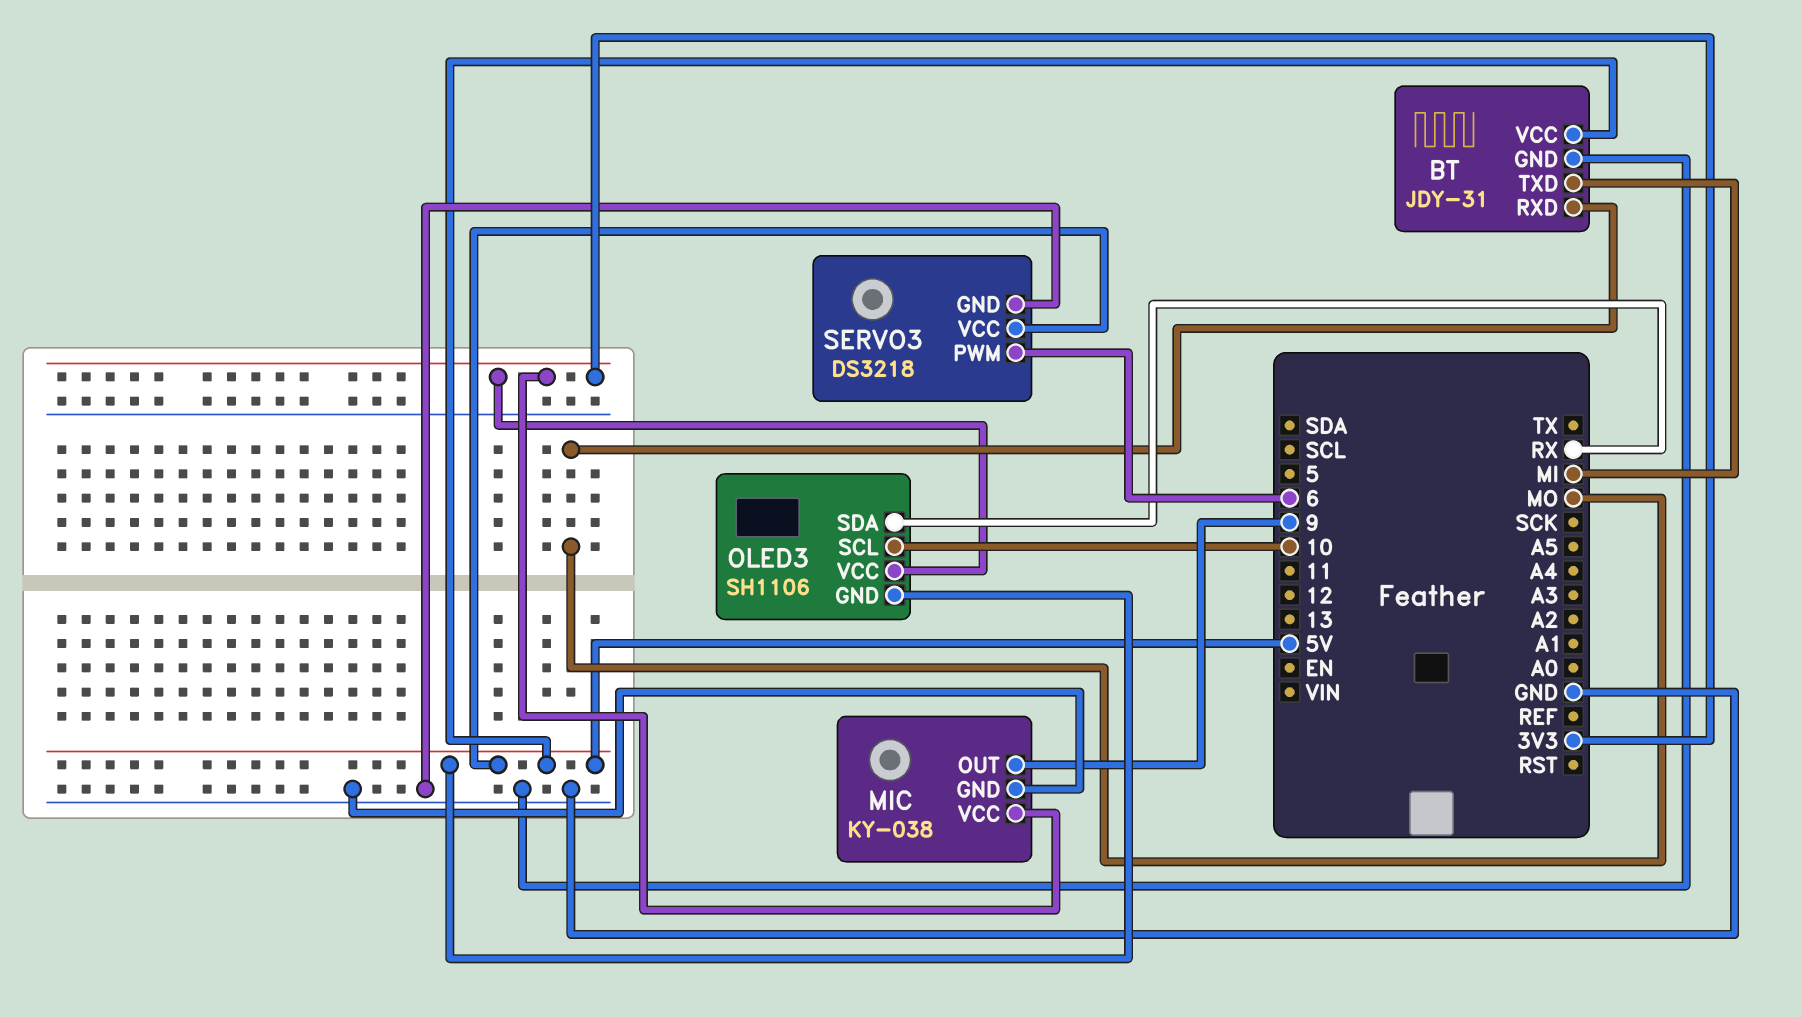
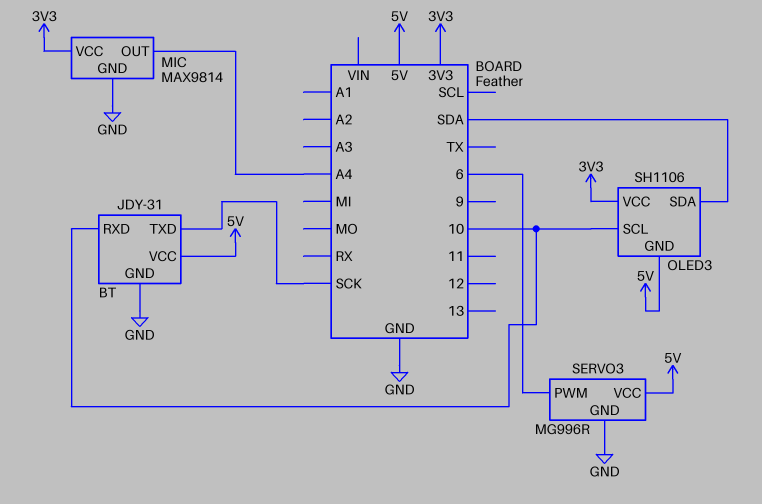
BT pin RXD: MO -> 10
BT pin TXD: MI -> SCK
MIC: KY-038 -> MAX9814
MIC pin OUT: 9 -> A4
OLED3 pin SDA: RX -> SDA
SERVO3: DS3218 -> MG996R

